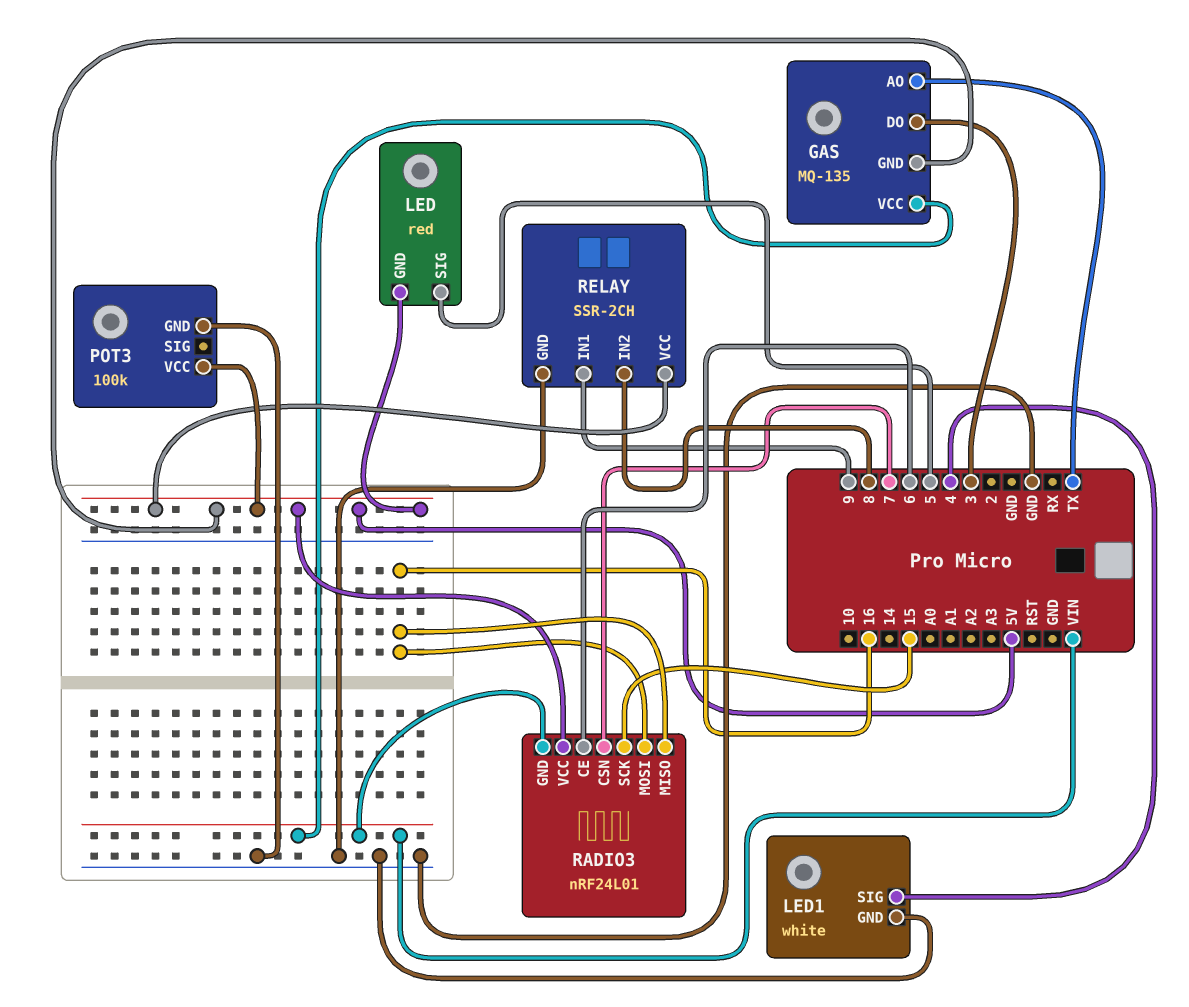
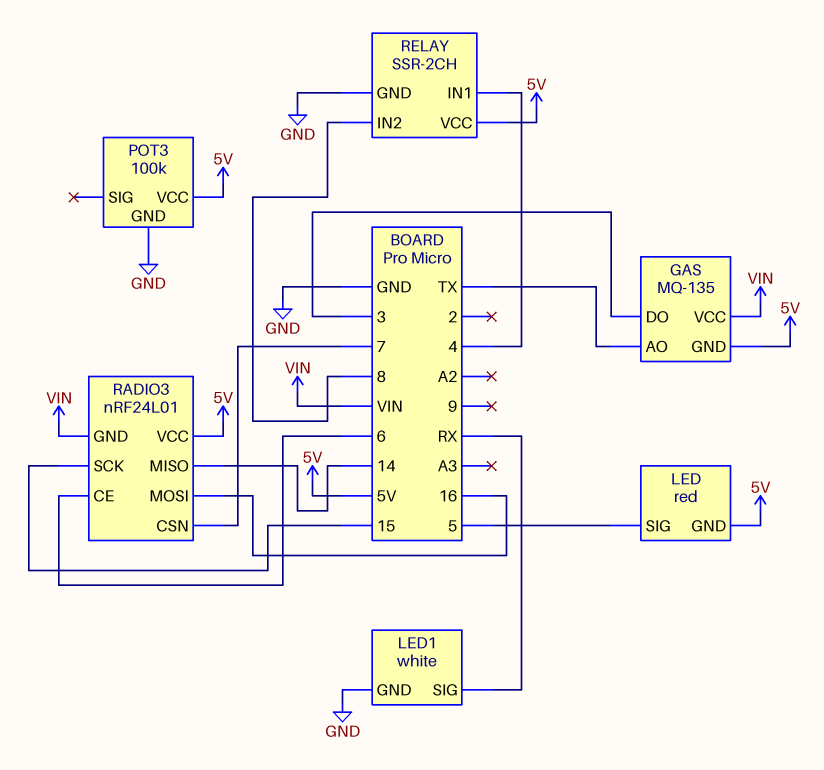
LED1 pin SIG: 4 -> RX
RADIO3 pin MISO: 16 -> 14
RELAY pin IN1: 9 -> 4

